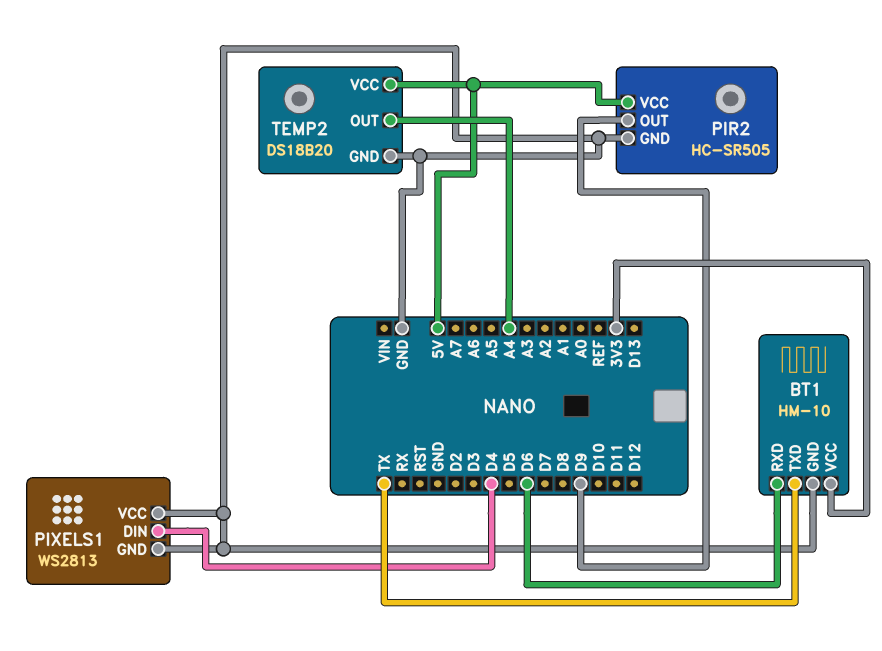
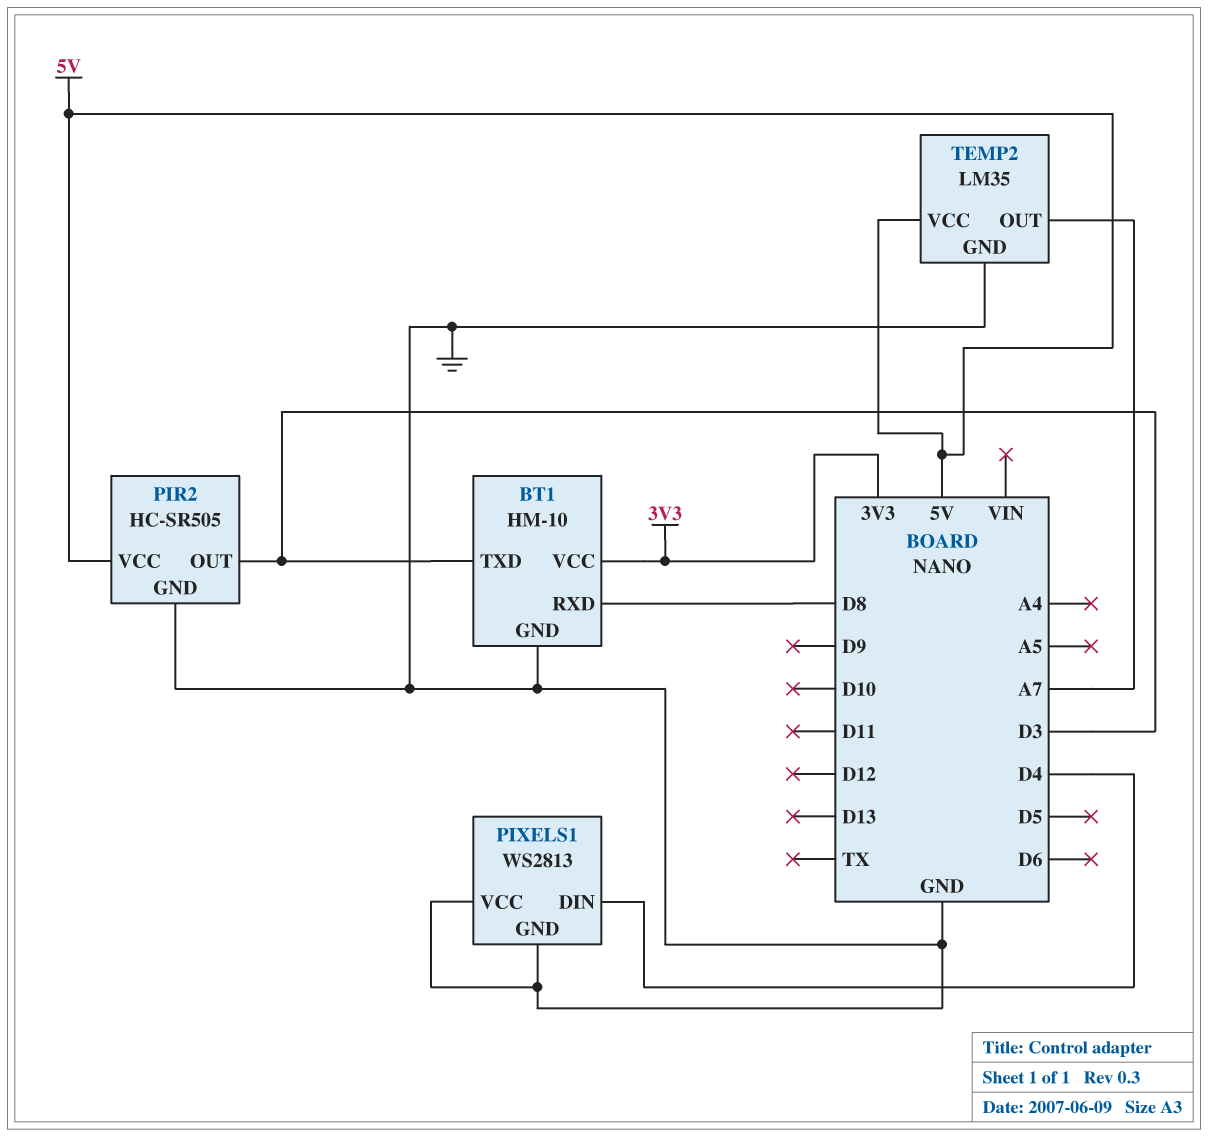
BT1 pin RXD: D6 -> D8
BT1 pin TXD: TX -> D3
PIR2 pin OUT: D9 -> D3
TEMP2: DS18B20 -> LM35
TEMP2 pin OUT: A4 -> A7

